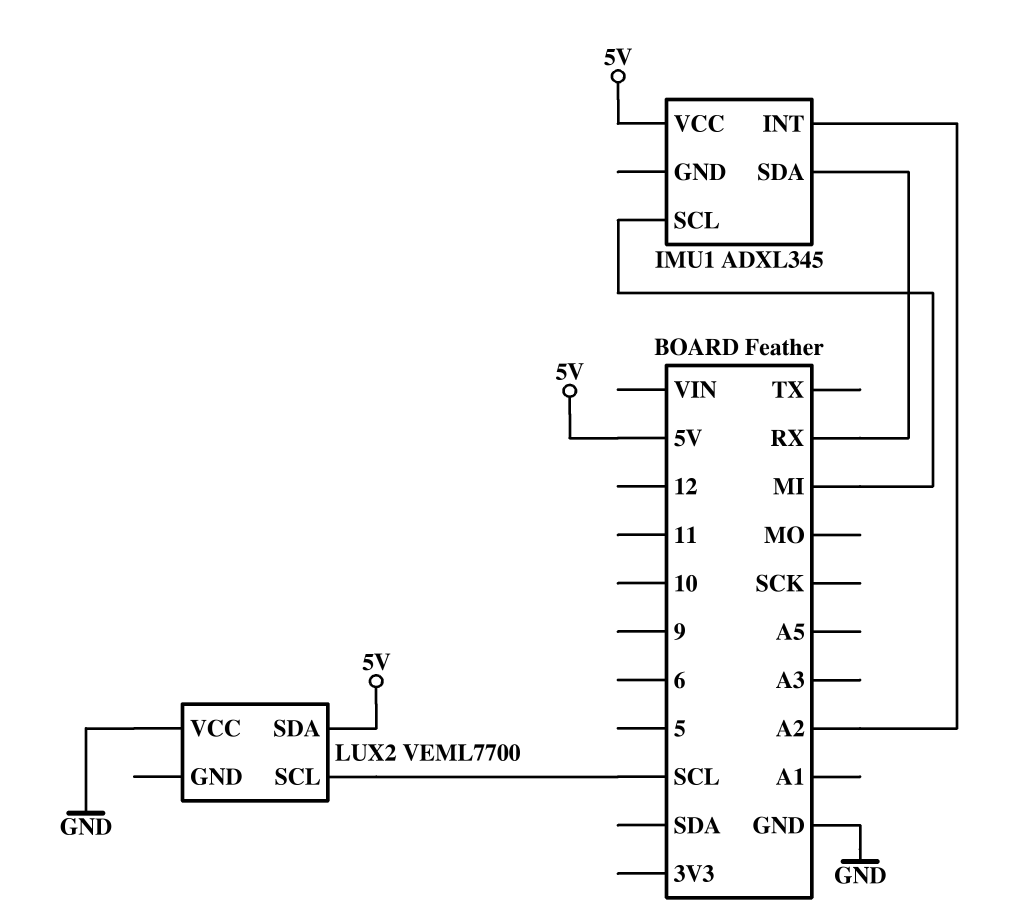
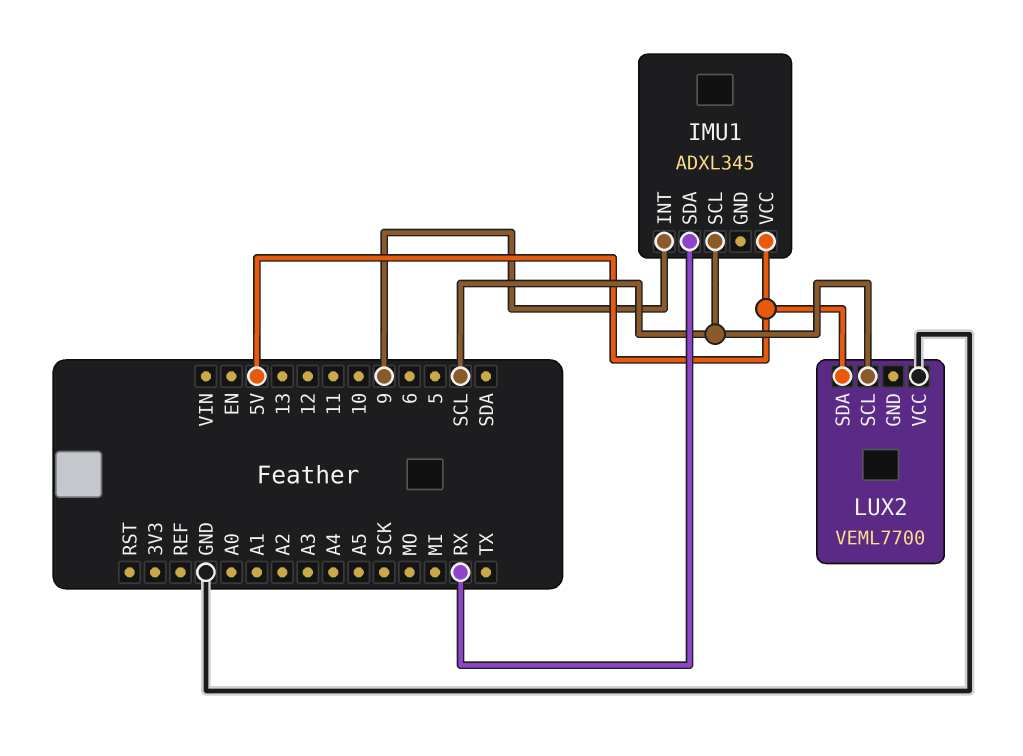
IMU1 pin INT: A2 -> 9
IMU1 pin SCL: MI -> SCL

